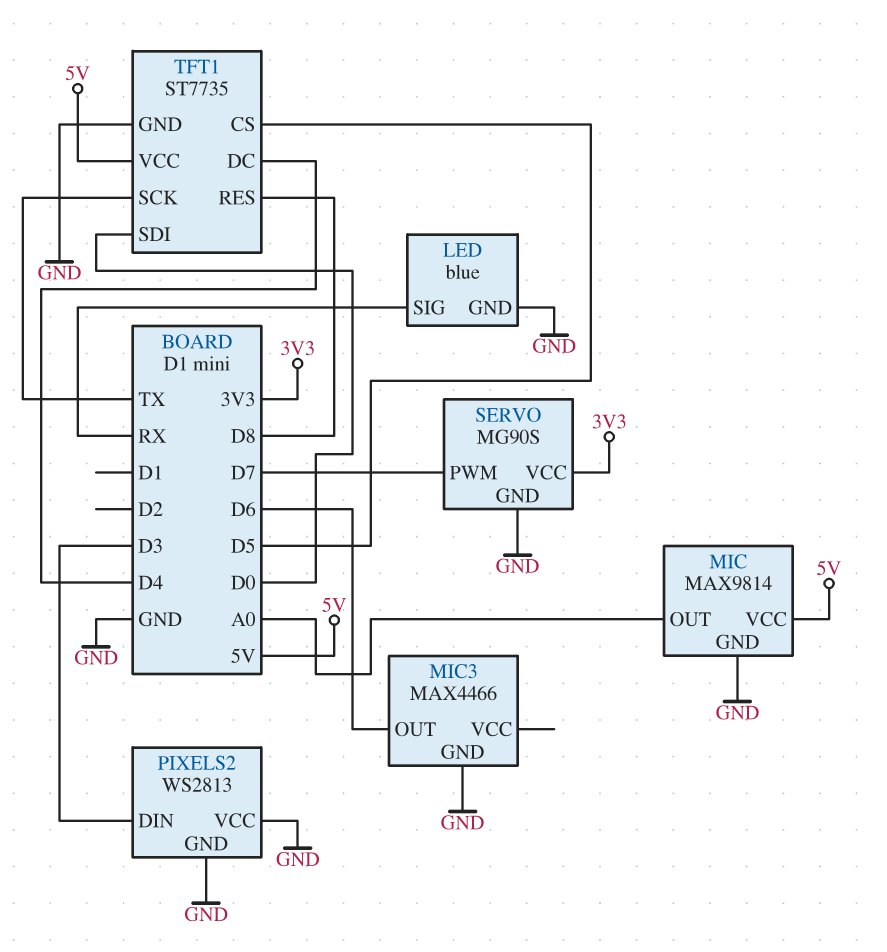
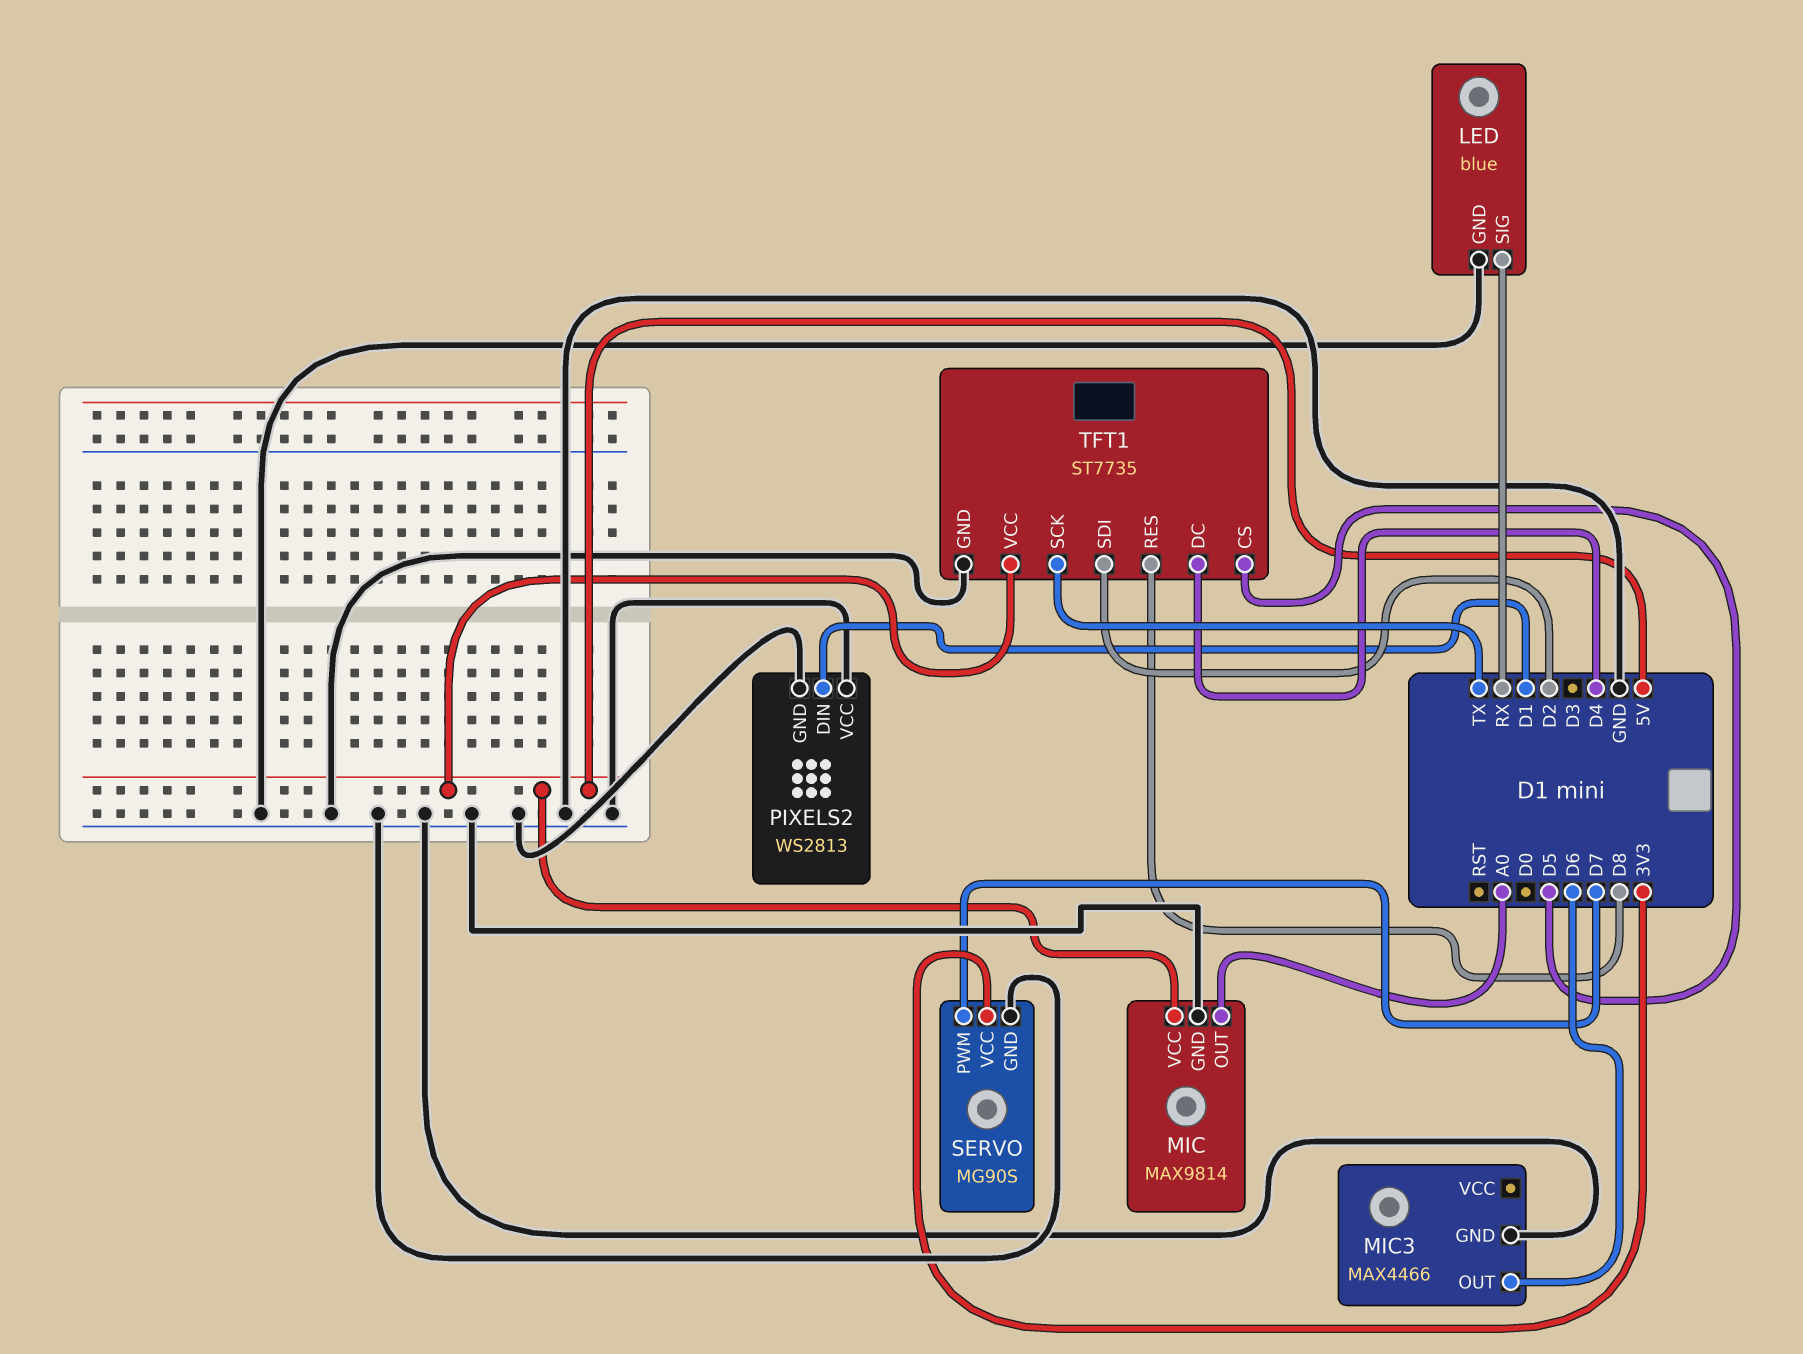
PIXELS2 pin DIN: D3 -> D1
TFT1 pin SDI: D0 -> D2

